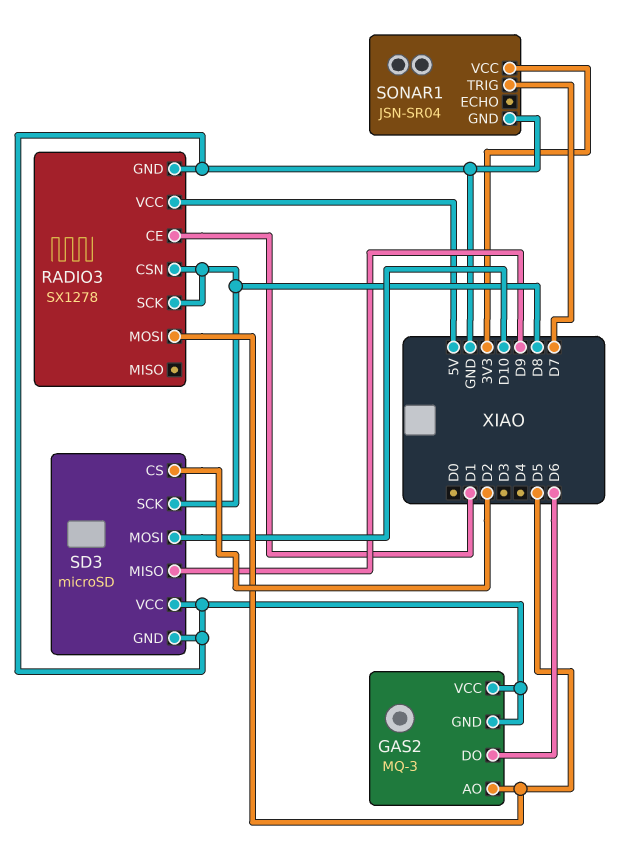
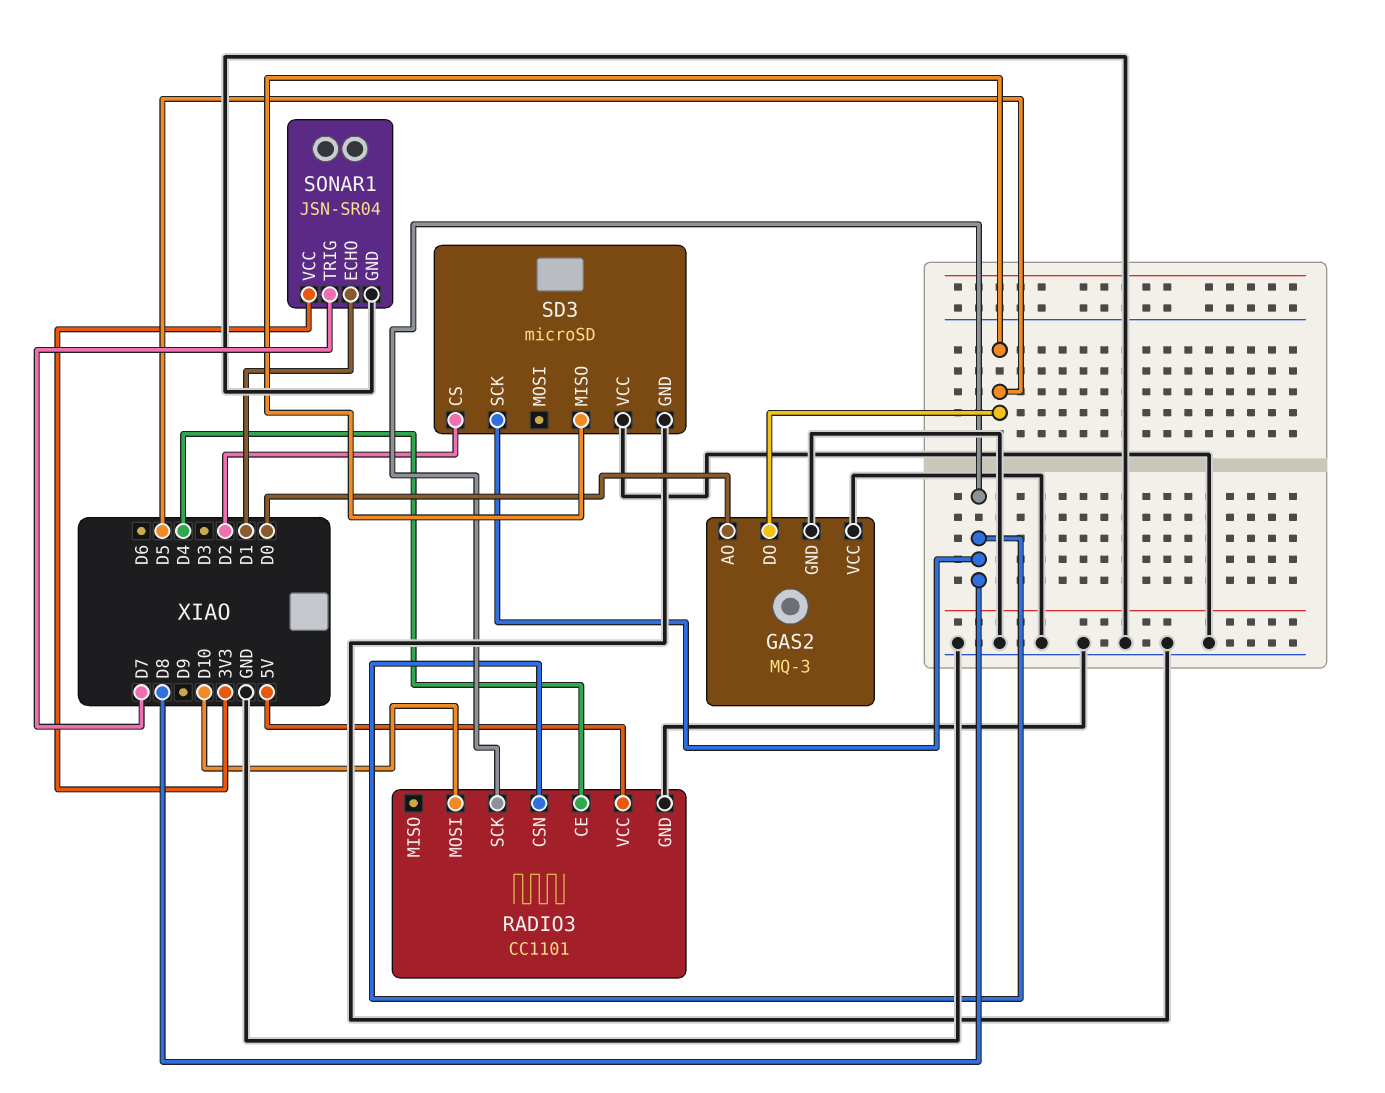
GAS2 pin AO: D5 -> D0
GAS2 pin DO: D6 -> D5
RADIO3: SX1278 -> CC1101
RADIO3 pin CE: D1 -> D4
RADIO3 pin MOSI: D5 -> D10
SD3 pin MISO: D9 -> D5
SD3 pin MOSI: D10 -> none
SONAR1 pin ECHO: none -> D1

